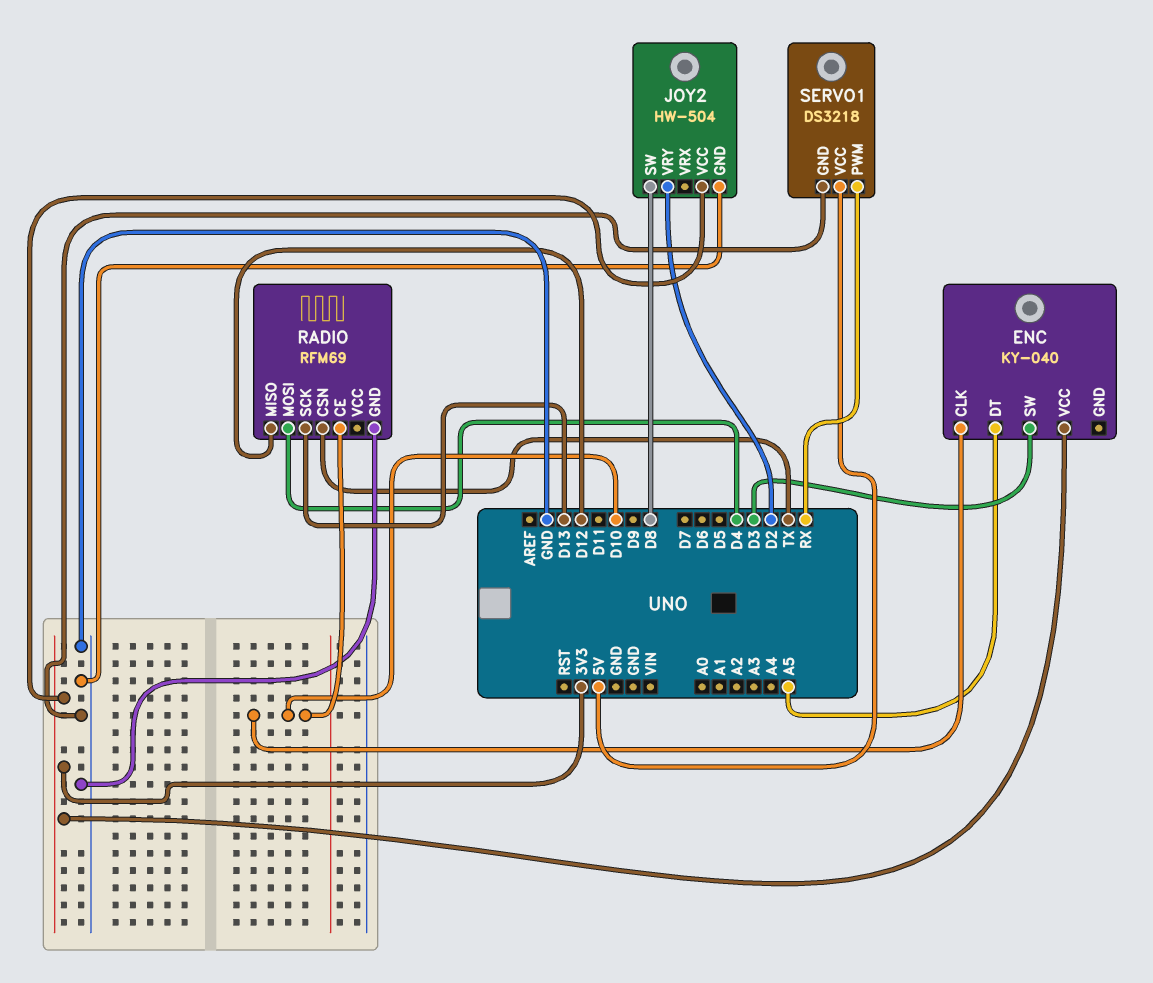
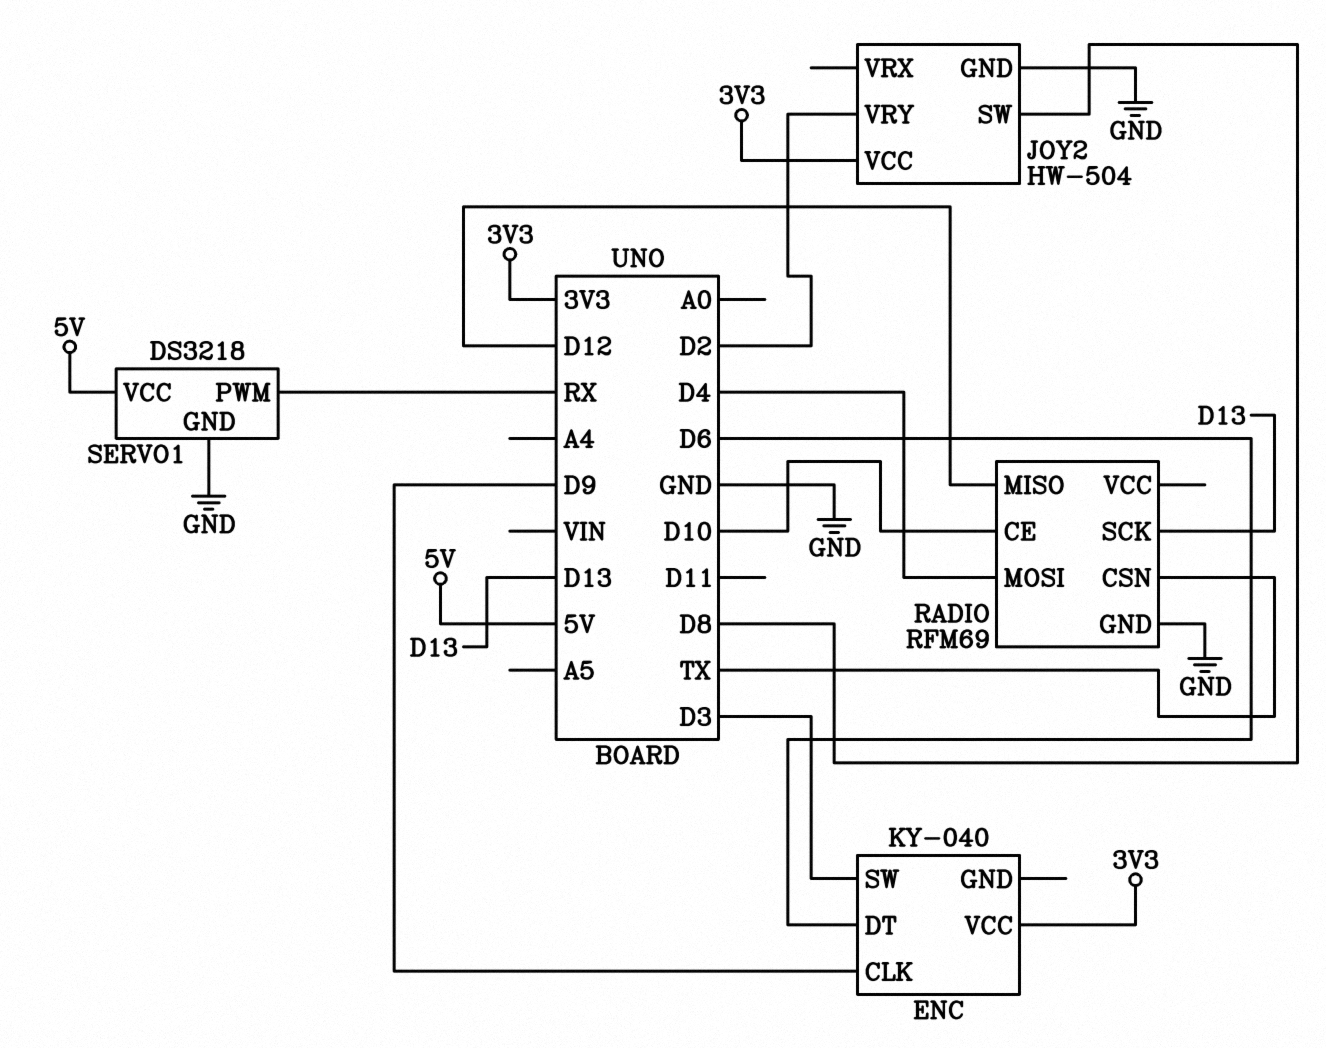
ENC pin CLK: D10 -> D9
ENC pin DT: A5 -> D6

